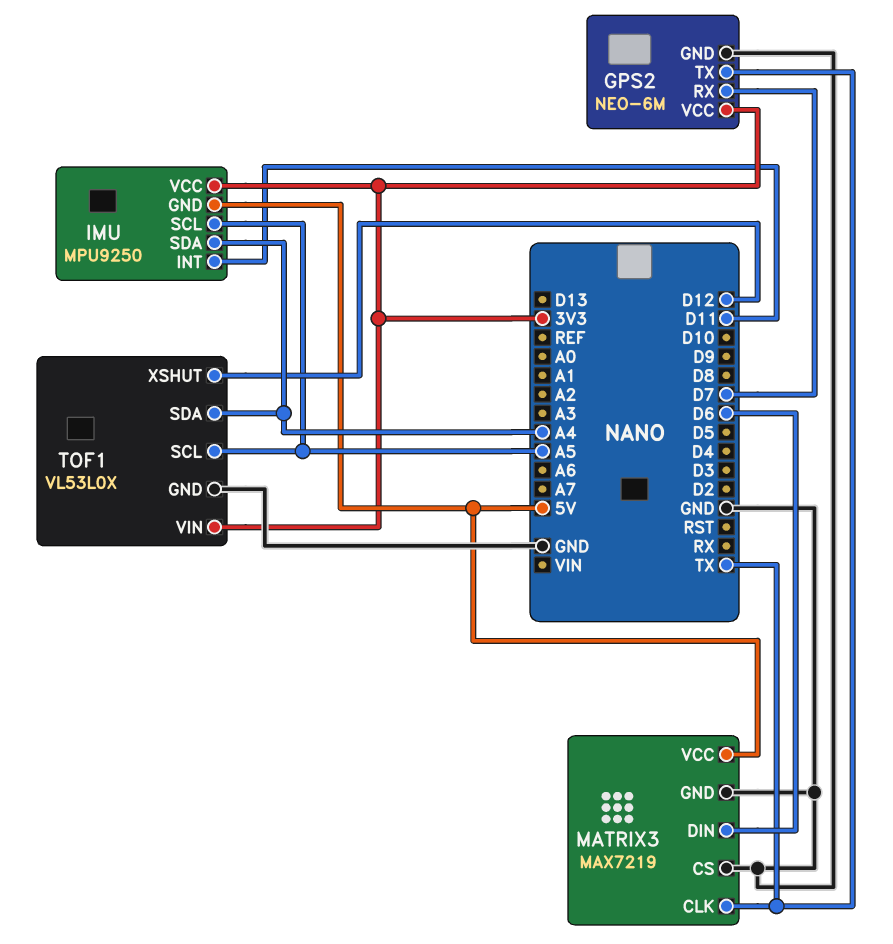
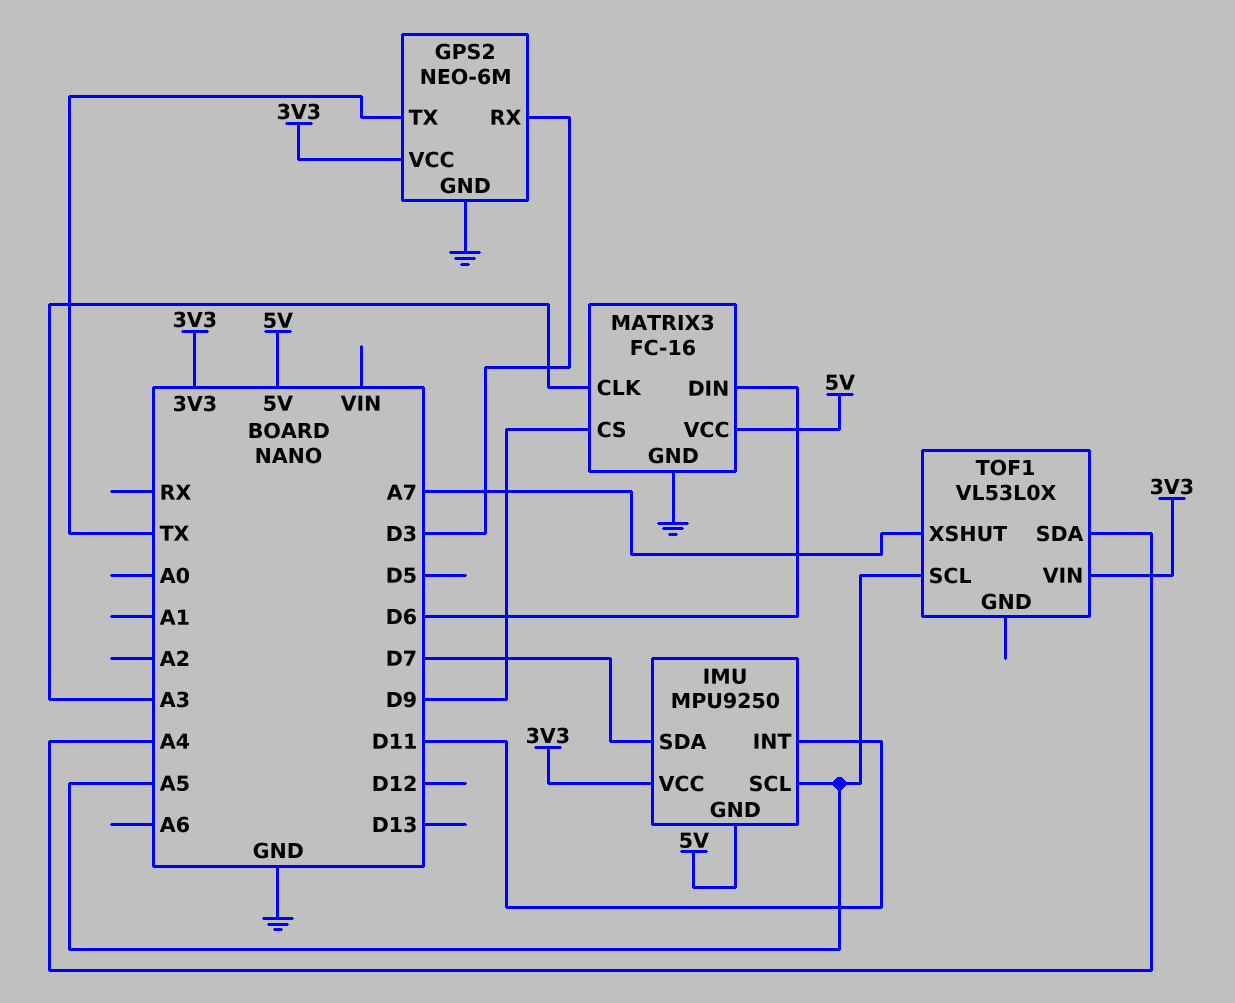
GPS2 pin RX: D7 -> D3
IMU pin SDA: A4 -> D7
MATRIX3: MAX7219 -> FC-16
MATRIX3 pin CLK: TX -> A3
MATRIX3 pin CS: GND -> D9
TOF1 pin GND: GND -> none
TOF1 pin XSHUT: D12 -> A7

